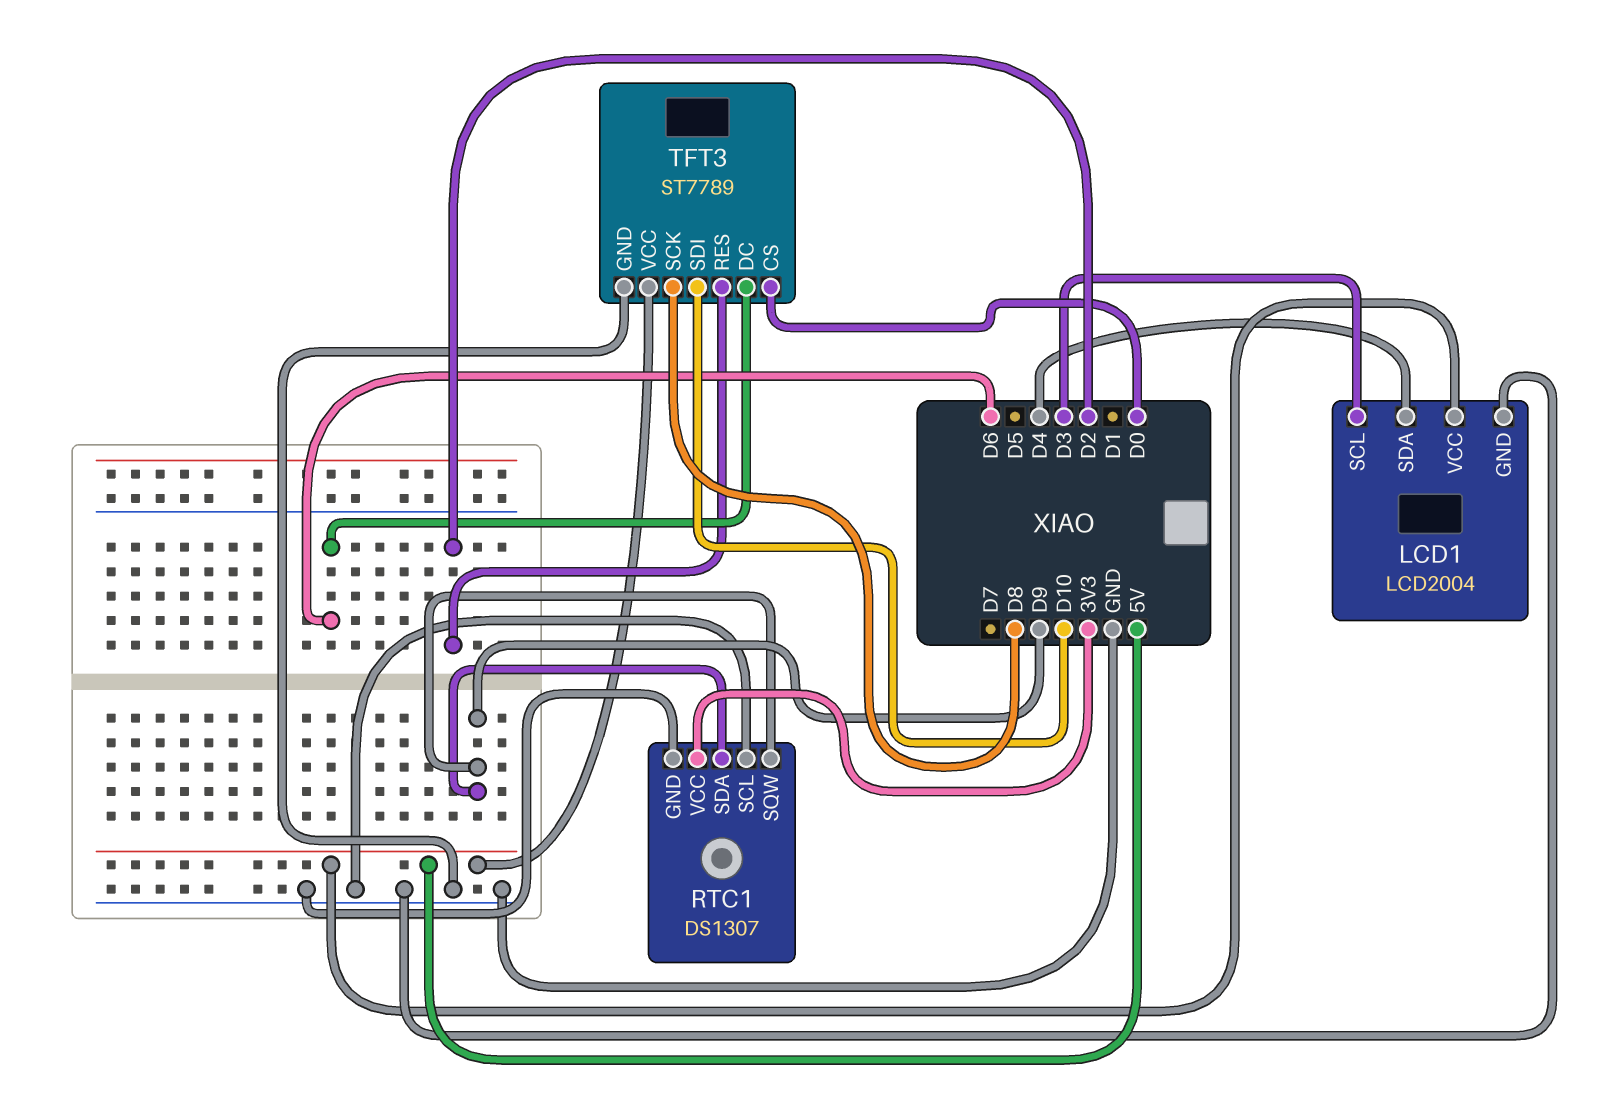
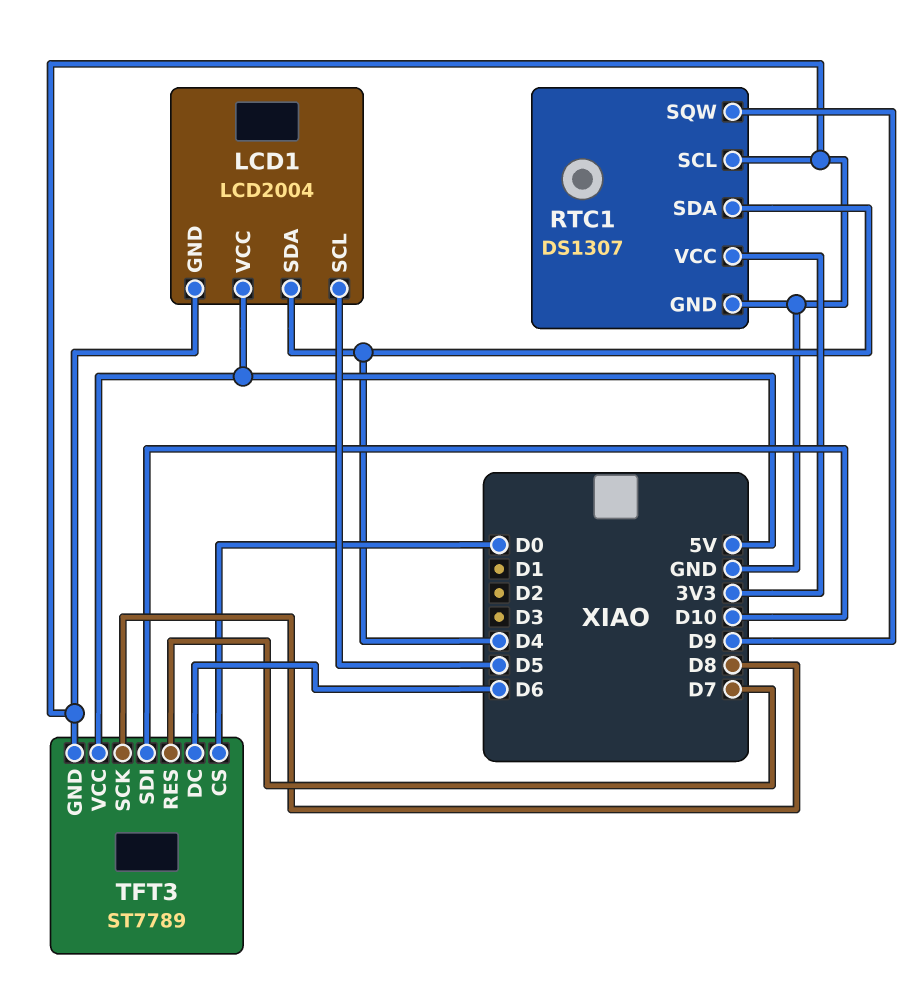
LCD1 pin SCL: D3 -> D5
RTC1 pin SDA: D9 -> D4
TFT3 pin RES: D2 -> D7

